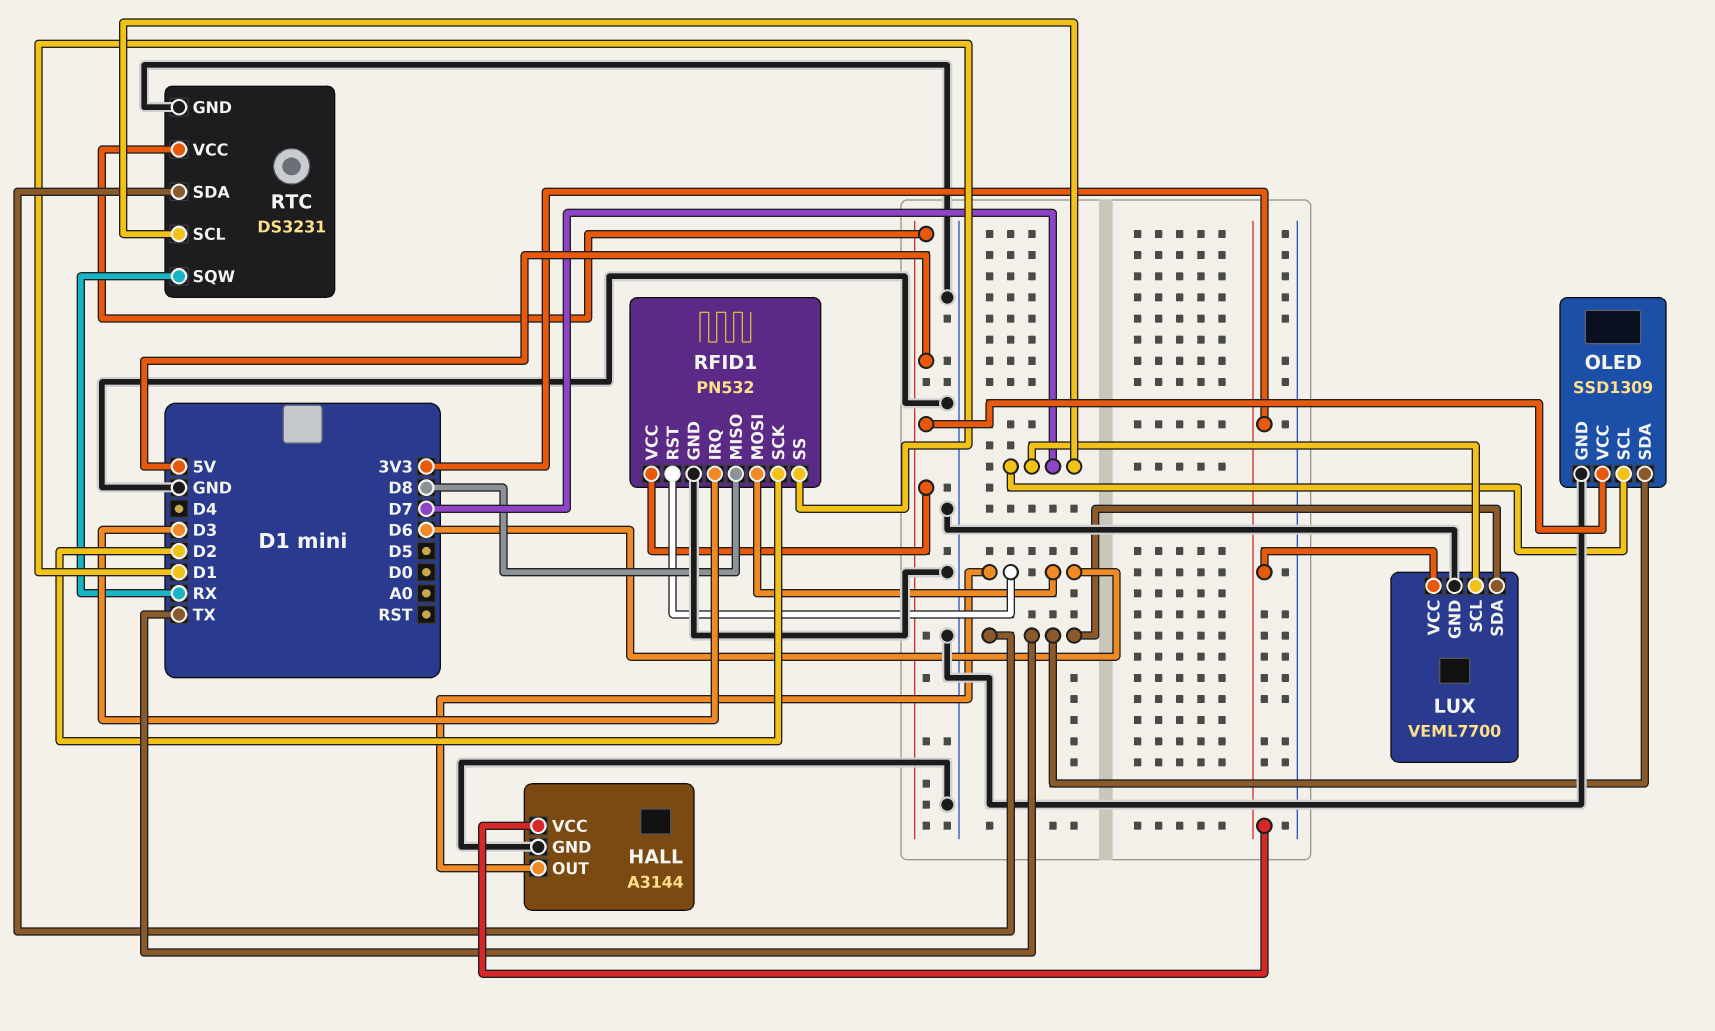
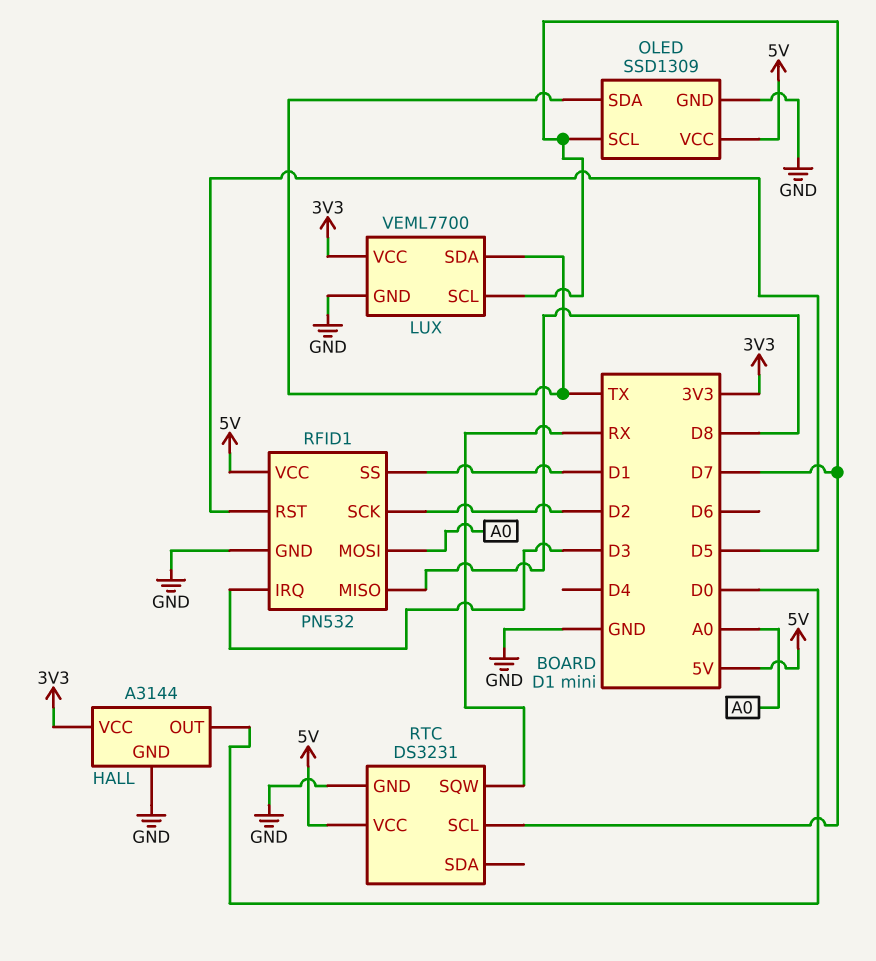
HALL pin OUT: D6 -> D0
RFID1 pin MOSI: D6 -> A0
RFID1 pin RST: D6 -> D5
RTC pin SDA: TX -> none

